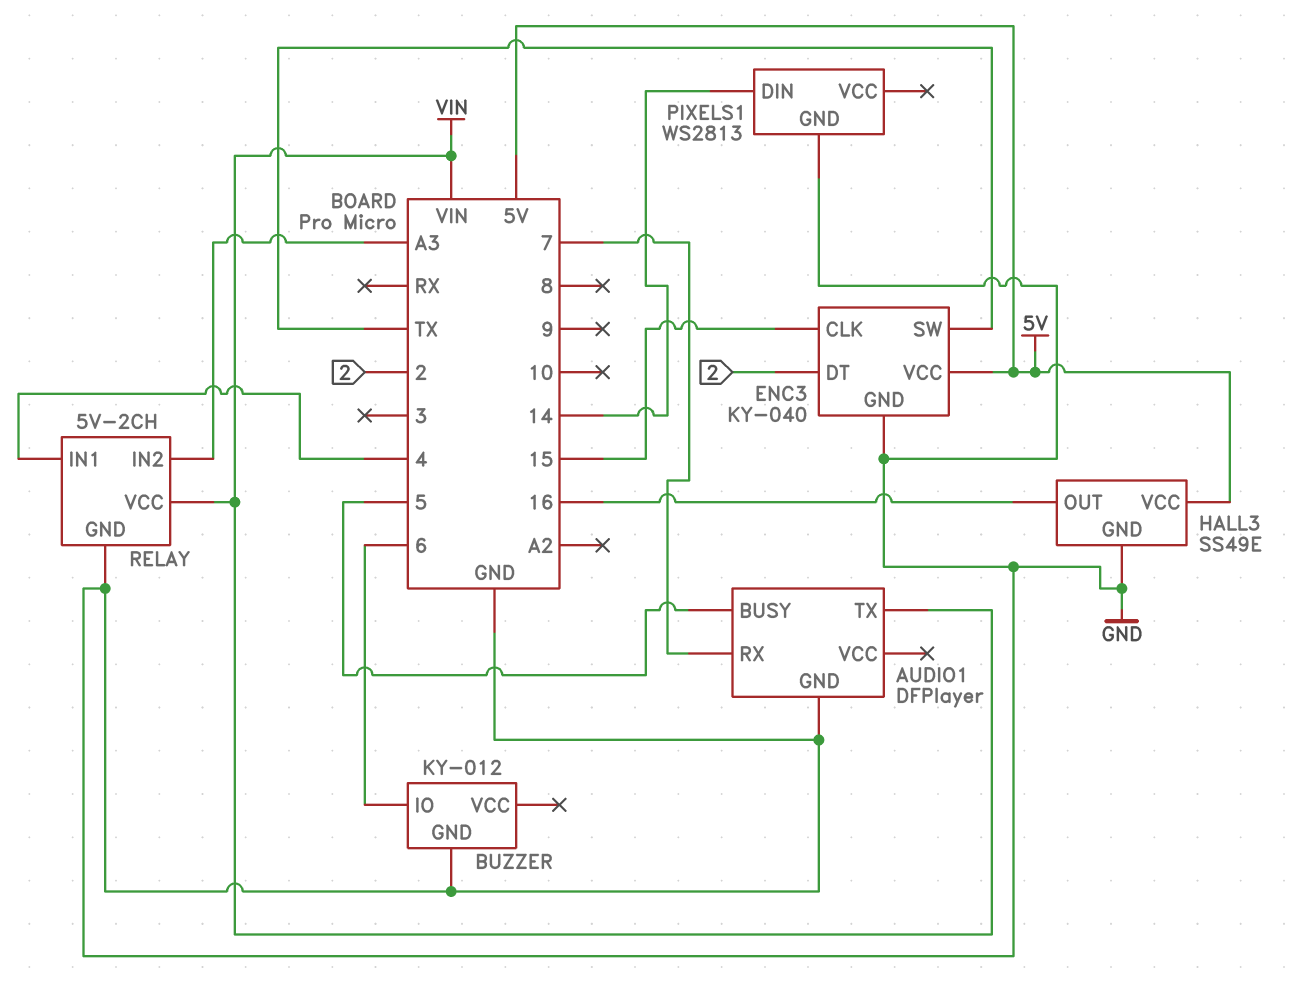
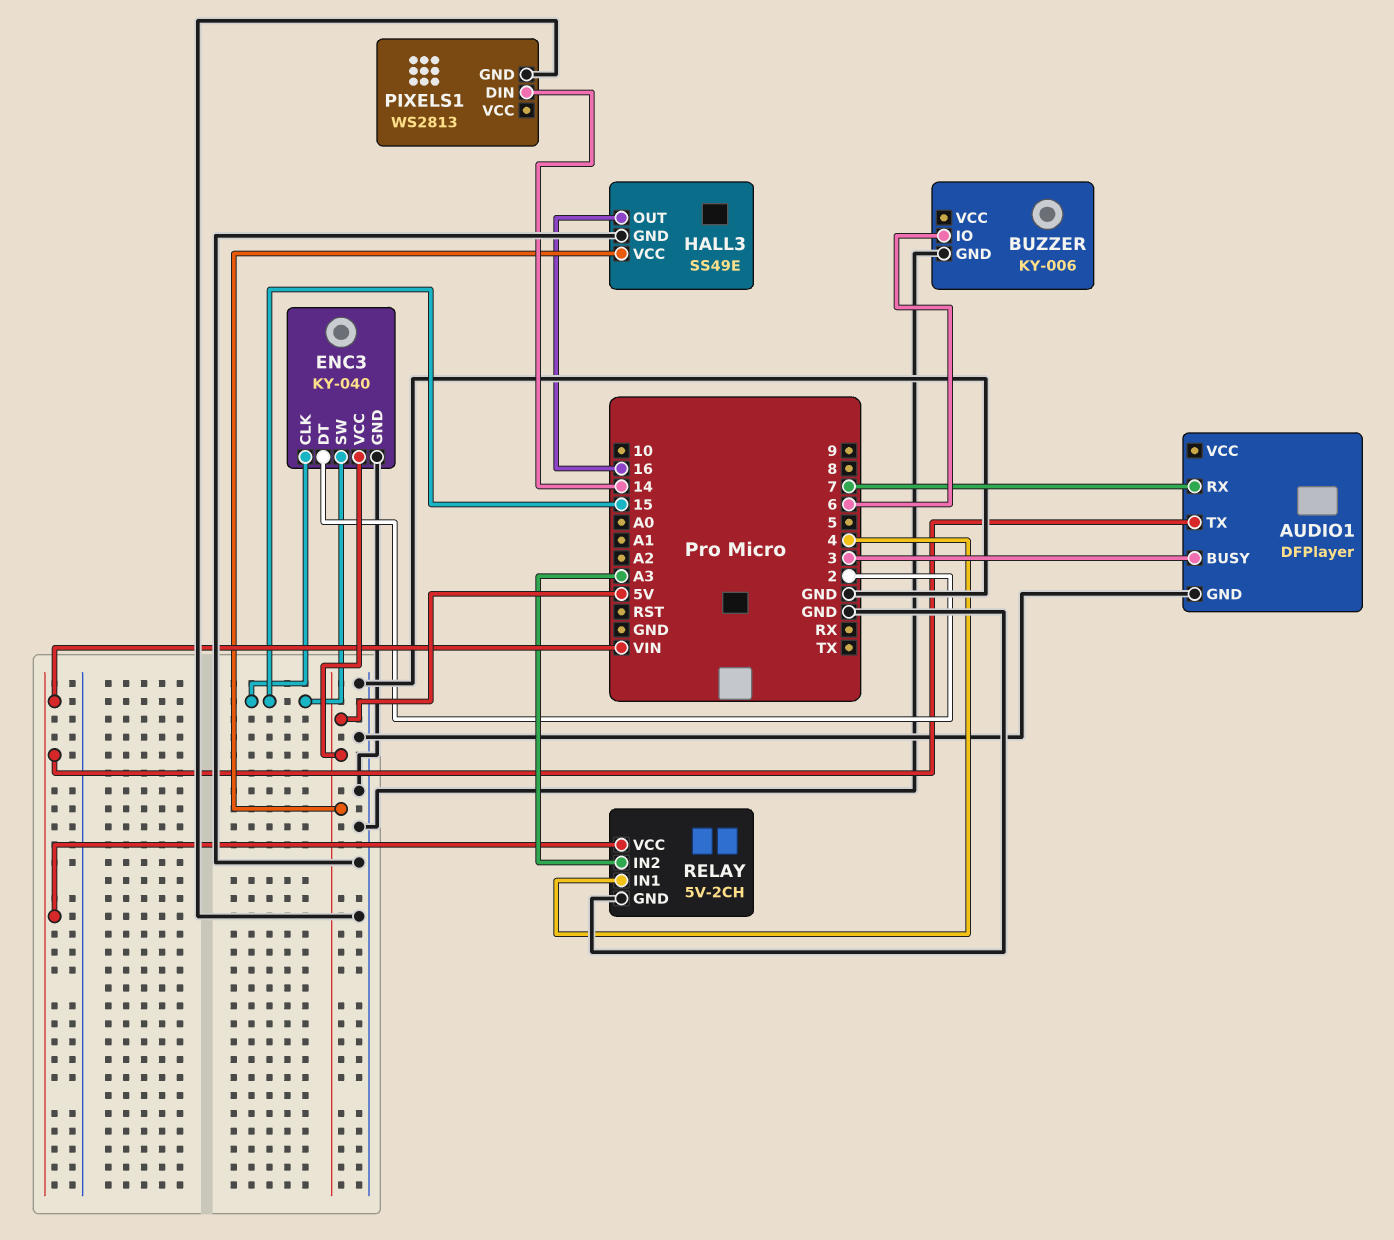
AUDIO1 pin BUSY: 5 -> 3
BUZZER: KY-012 -> KY-006
ENC3 pin SW: TX -> 15

